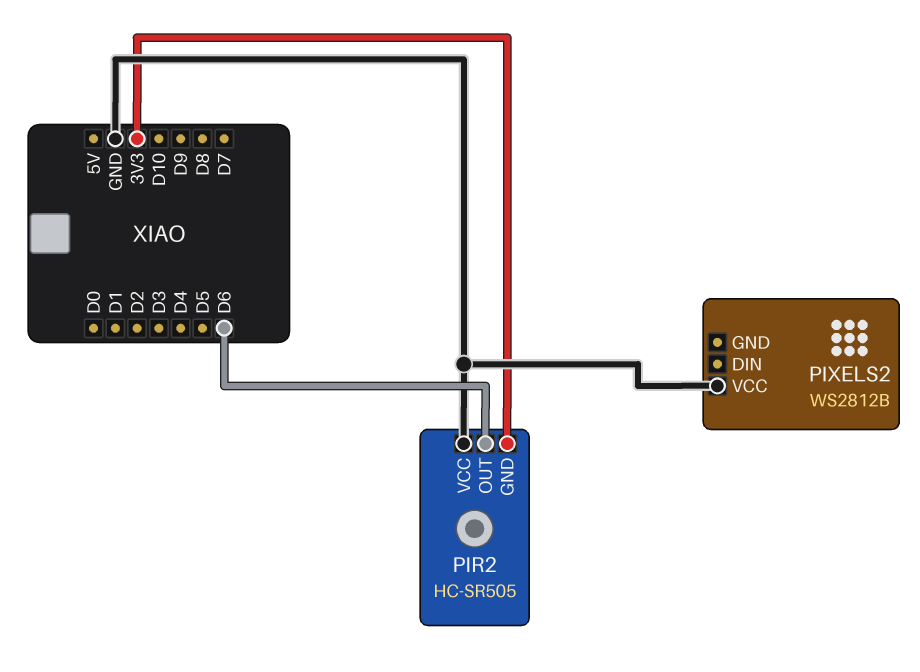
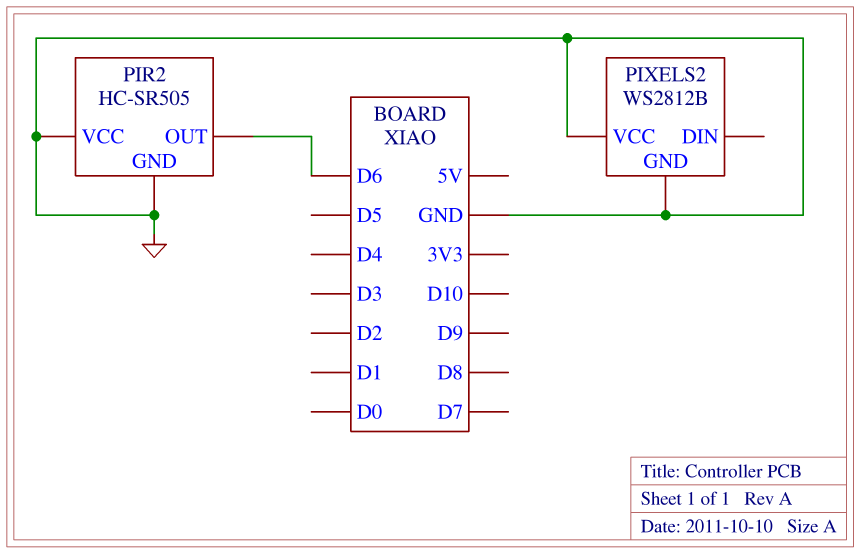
PIR2 pin GND: 3V3 -> GND
PIXELS2 pin GND: none -> GND

